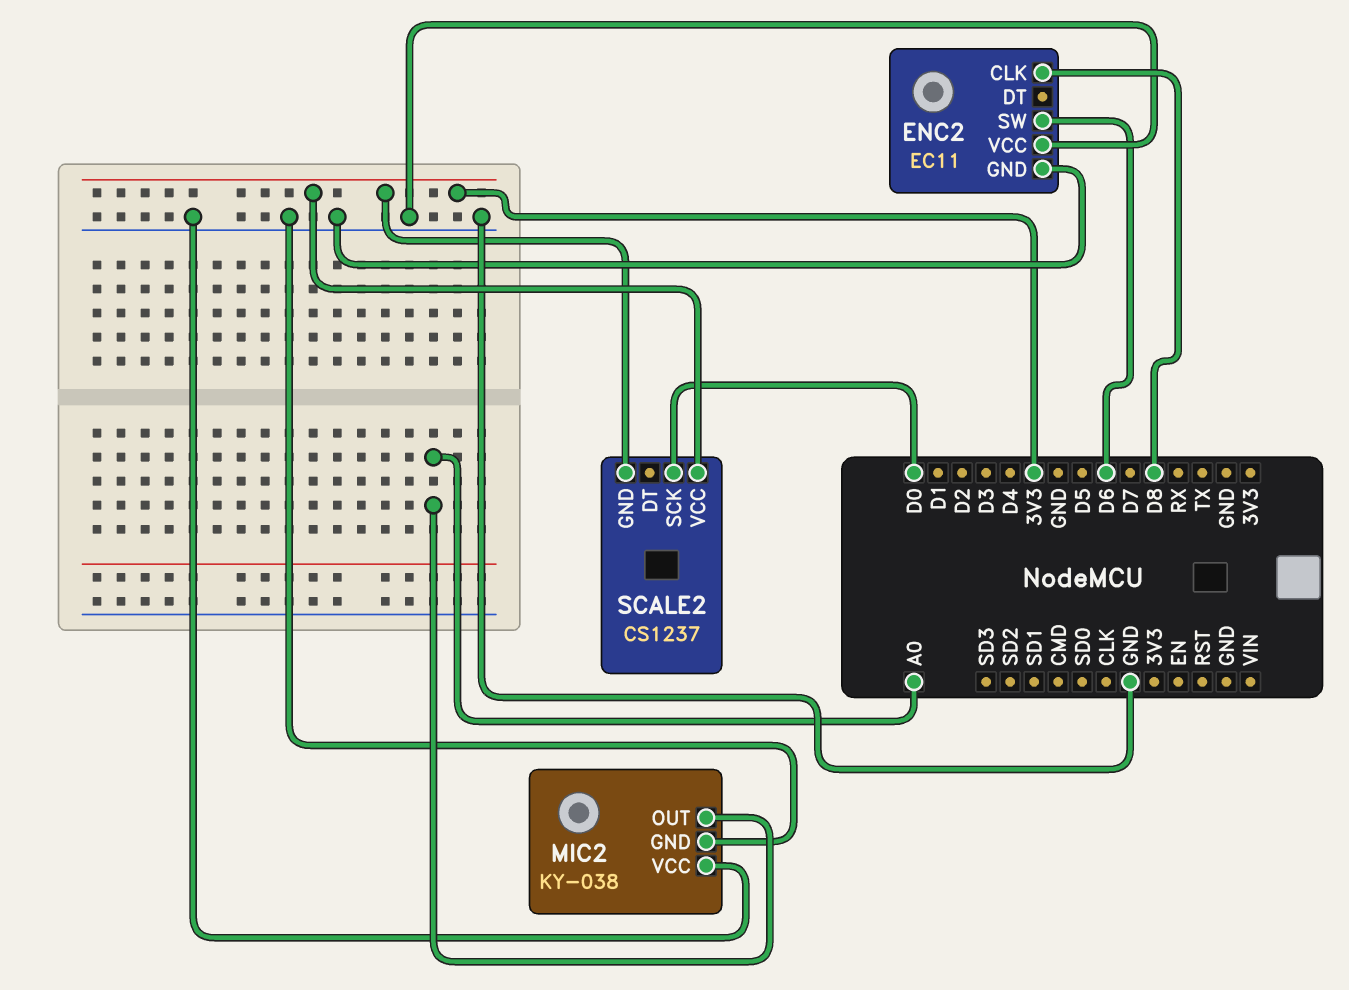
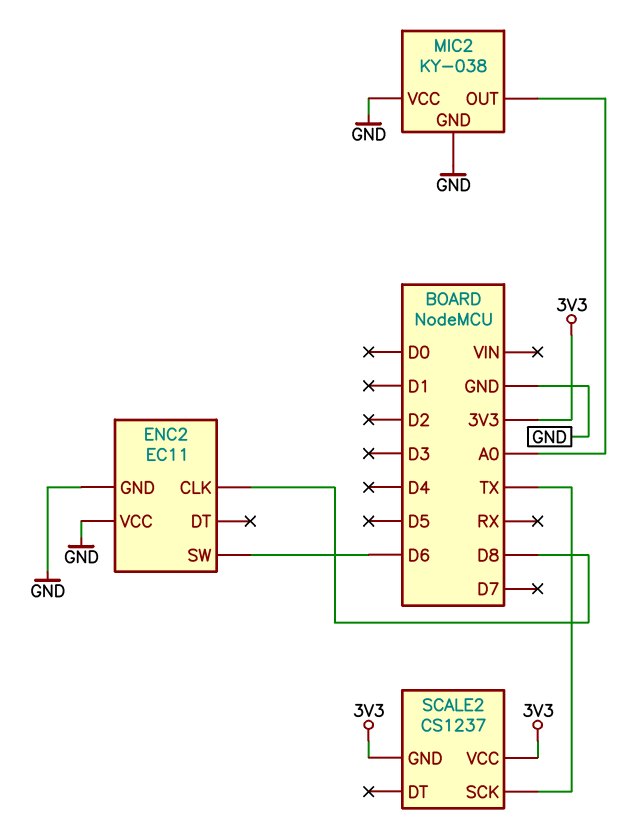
SCALE2 pin SCK: D0 -> TX

